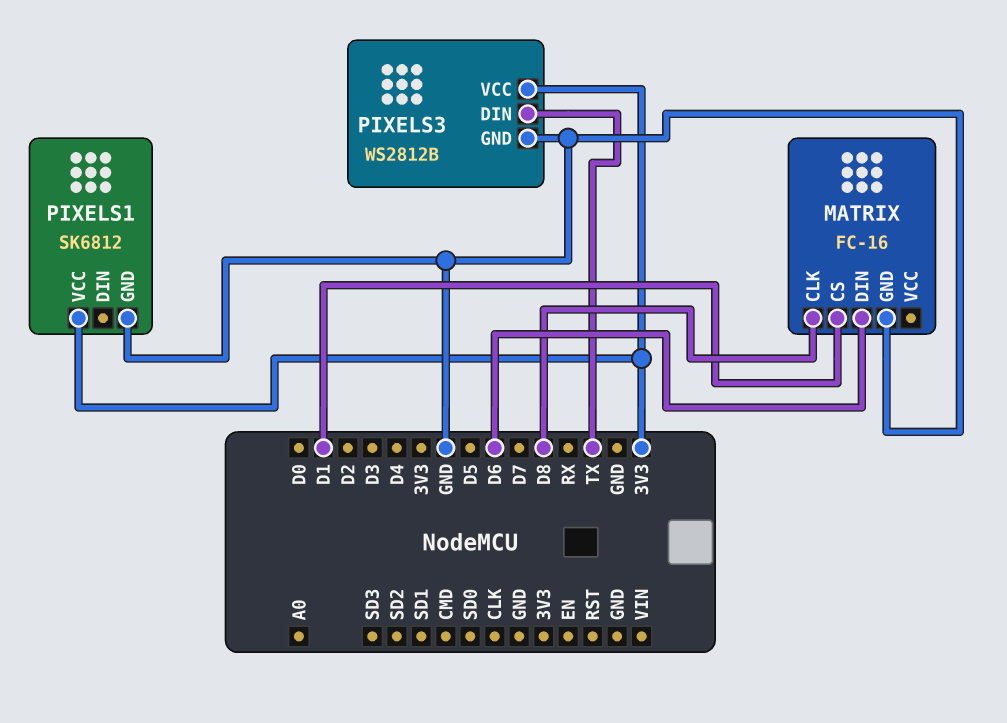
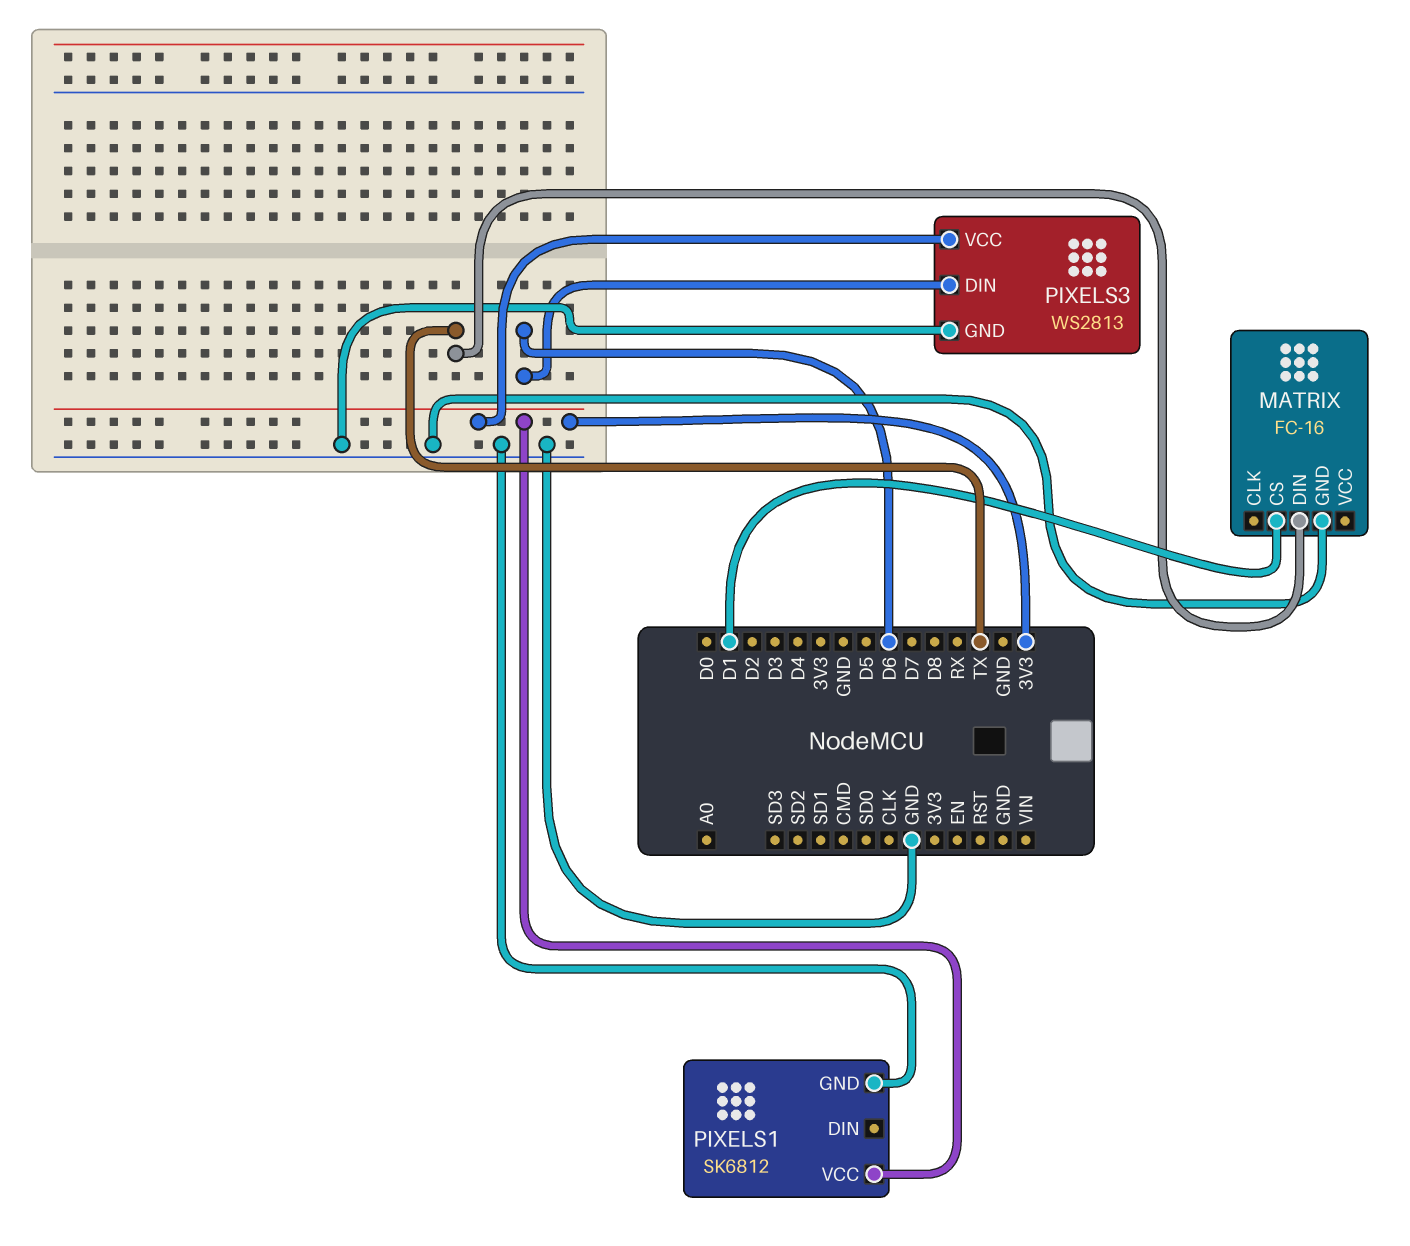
MATRIX pin CLK: D8 -> none
MATRIX pin DIN: D6 -> TX
PIXELS3: WS2812B -> WS2813
PIXELS3 pin DIN: TX -> D6

